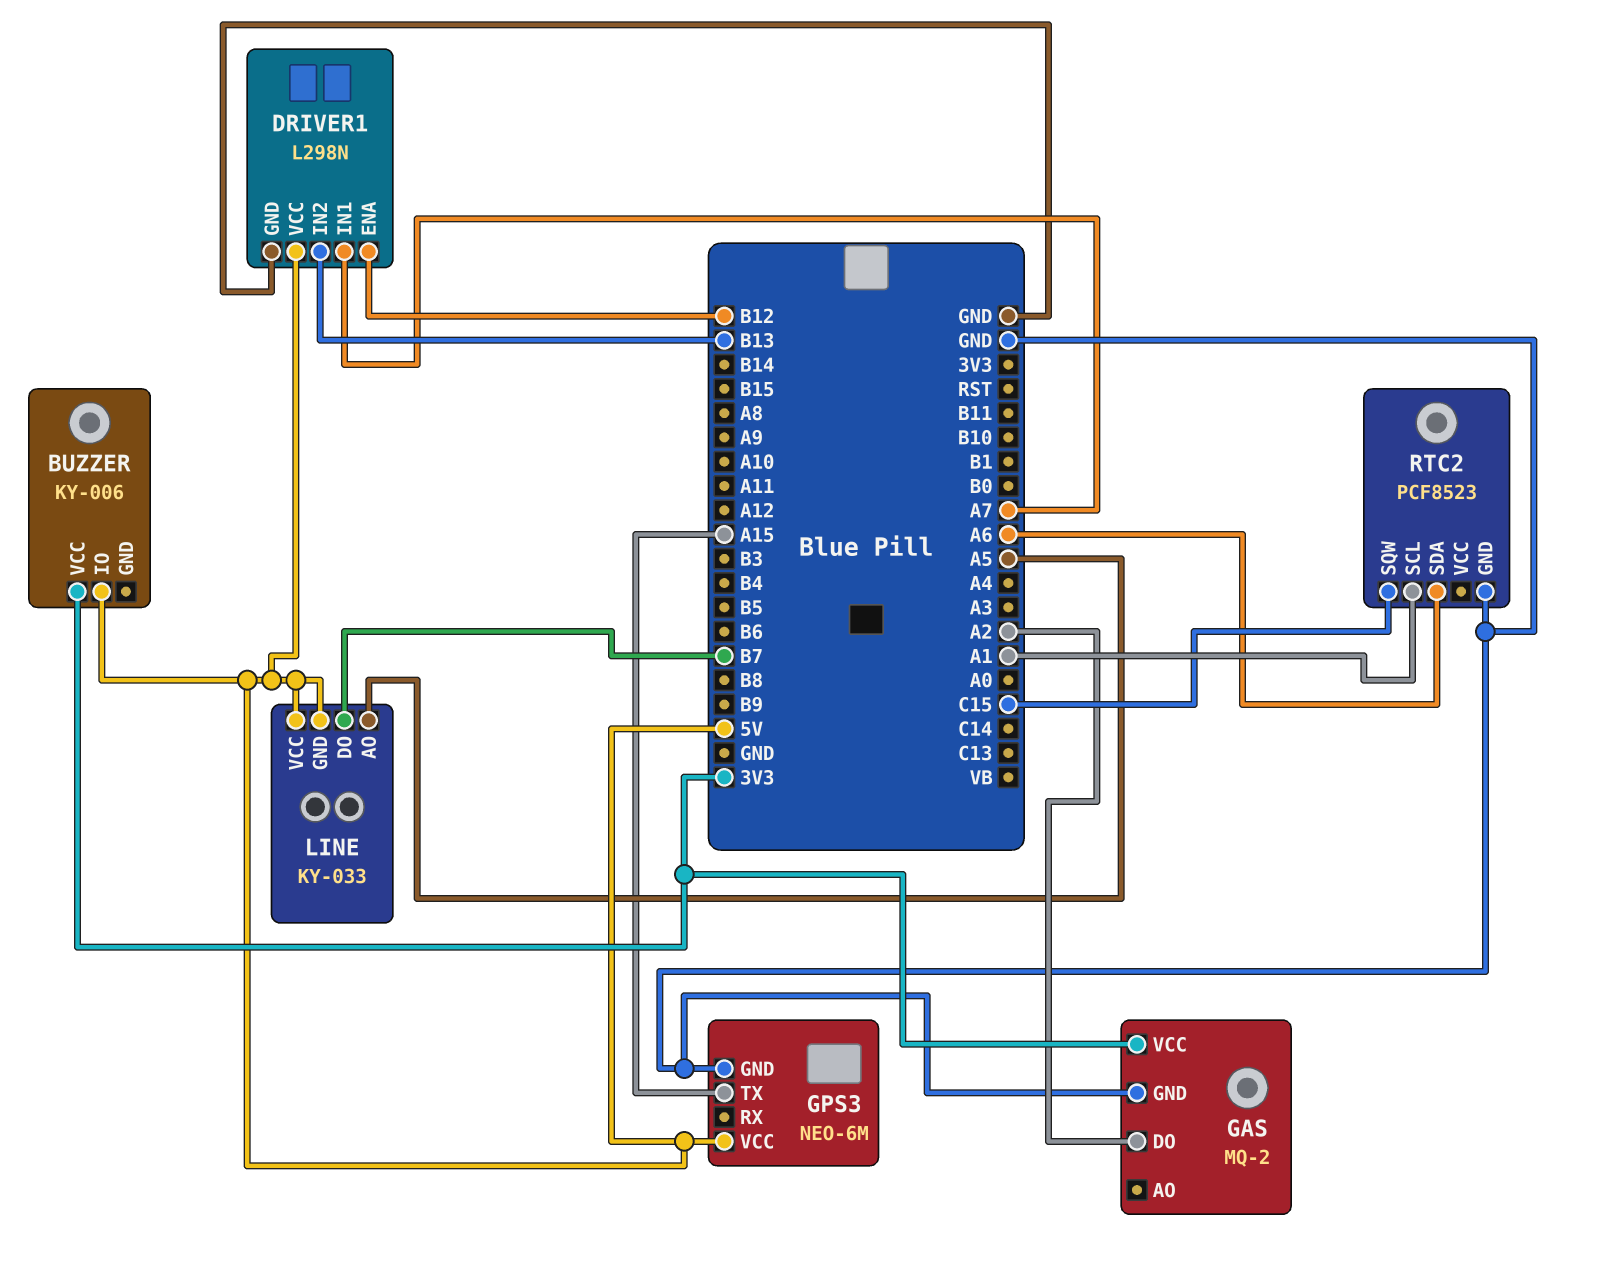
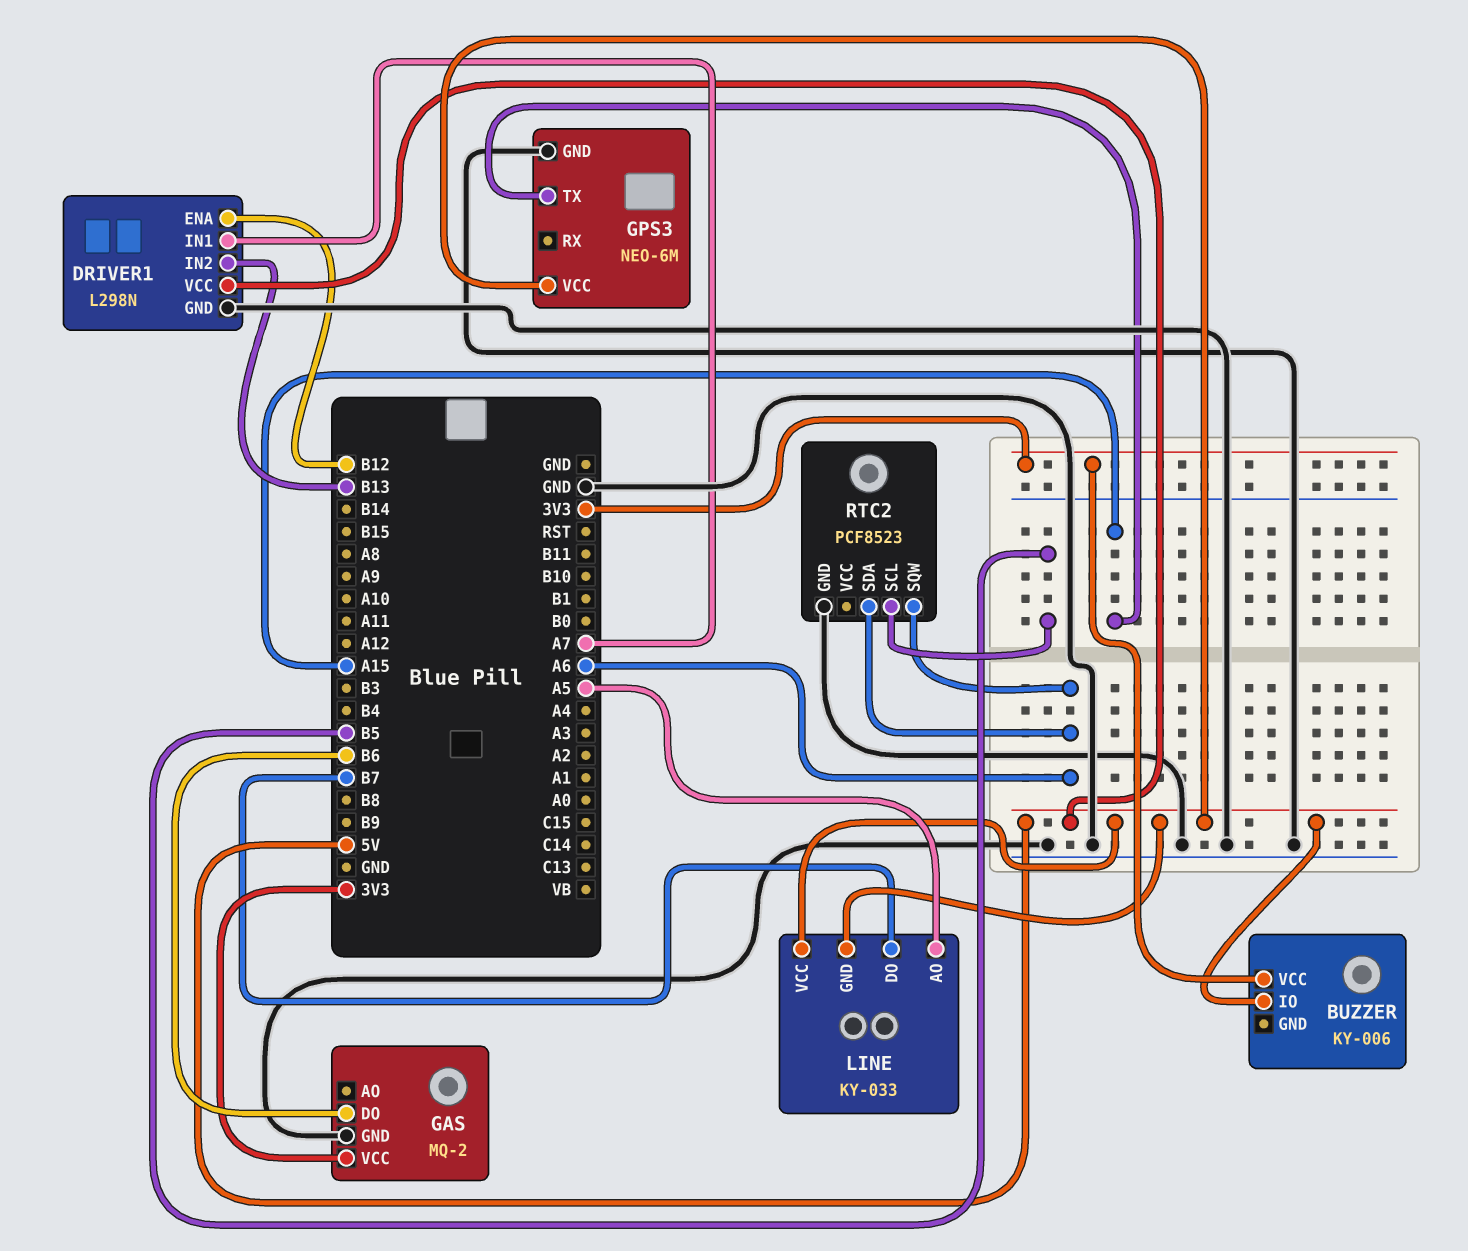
GAS pin DO: A2 -> B6
RTC2 pin SCL: A1 -> B5
RTC2 pin SQW: C15 -> A6

